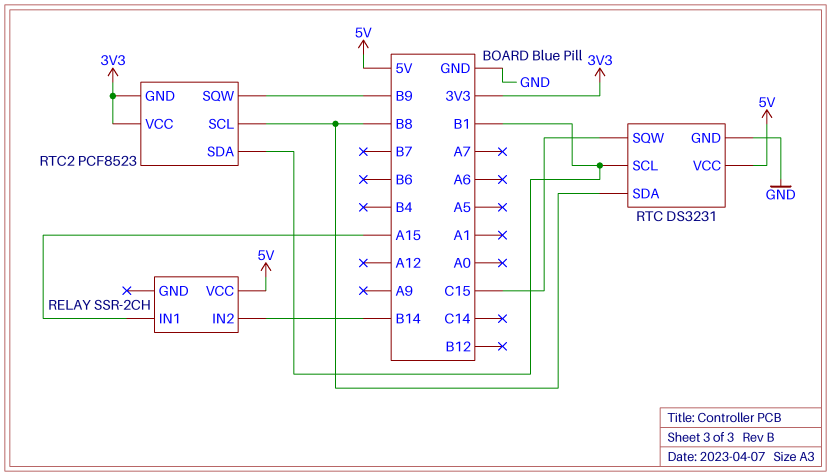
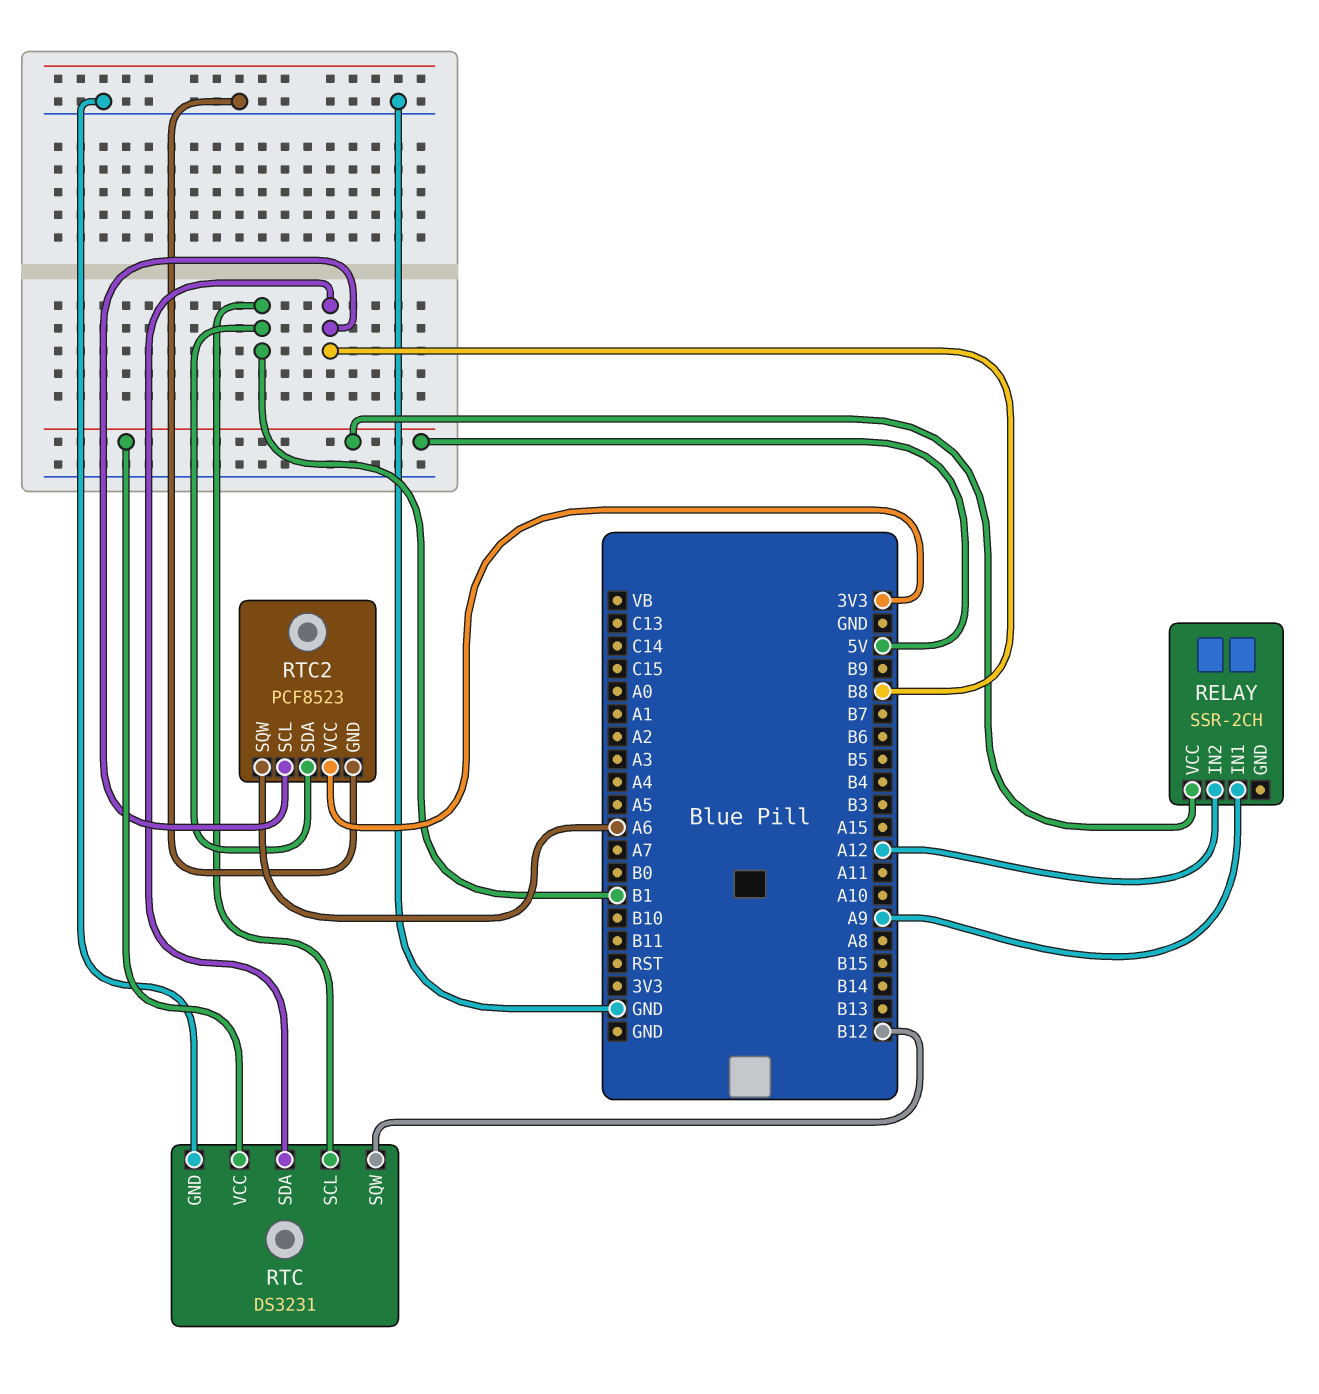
RELAY pin IN1: A15 -> A9
RELAY pin IN2: B14 -> A12
RTC pin SQW: C15 -> B12
RTC2 pin GND: 3V3 -> GND
RTC2 pin SQW: B9 -> A6

